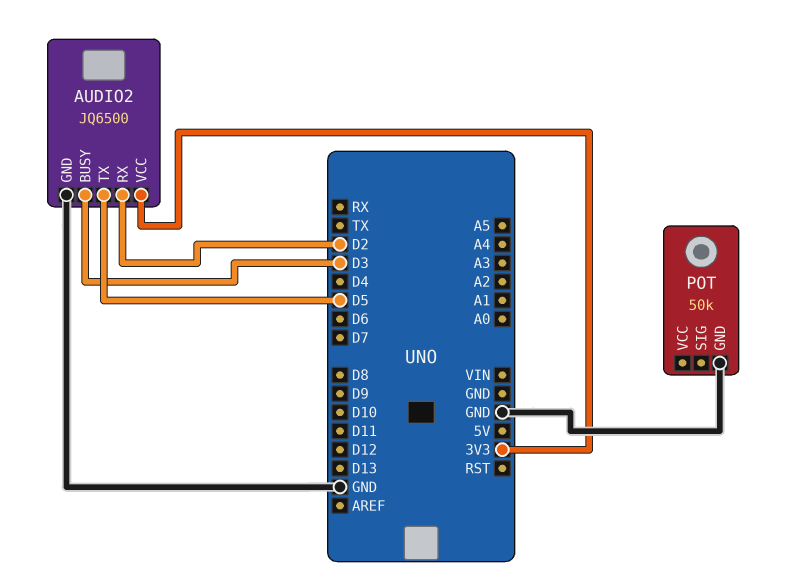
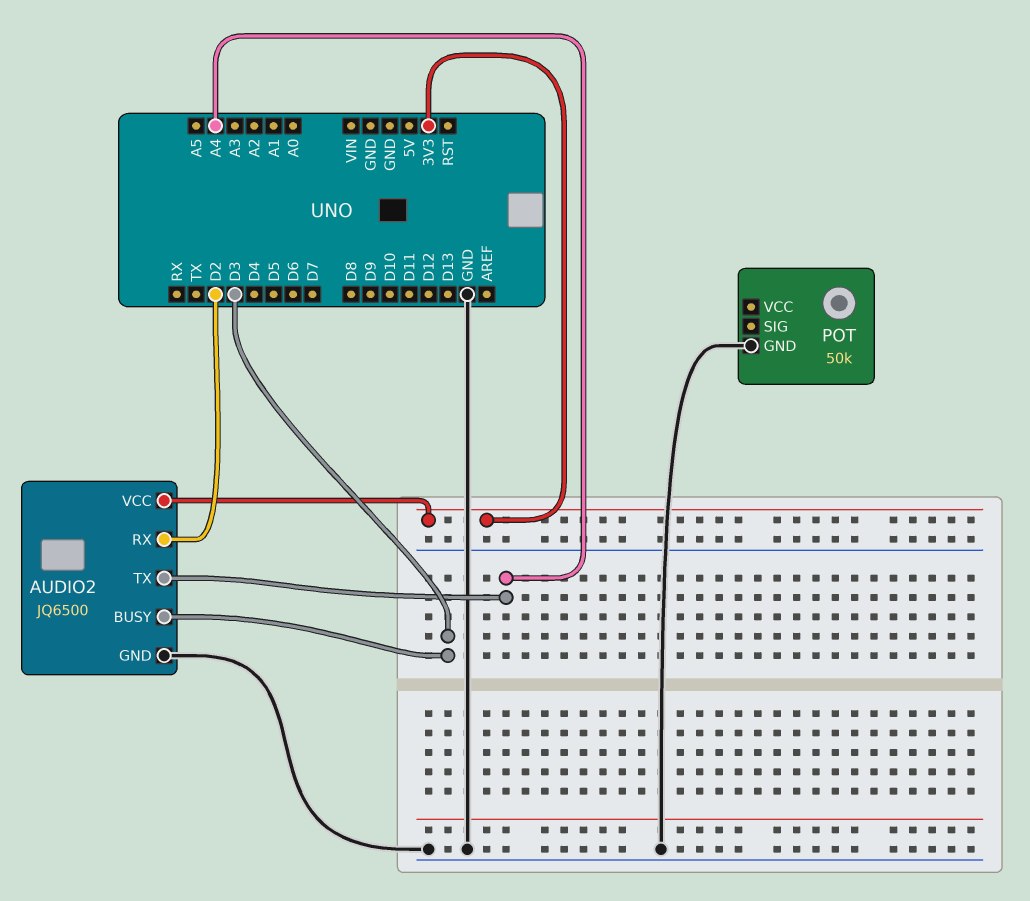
AUDIO2 pin TX: D5 -> A4

